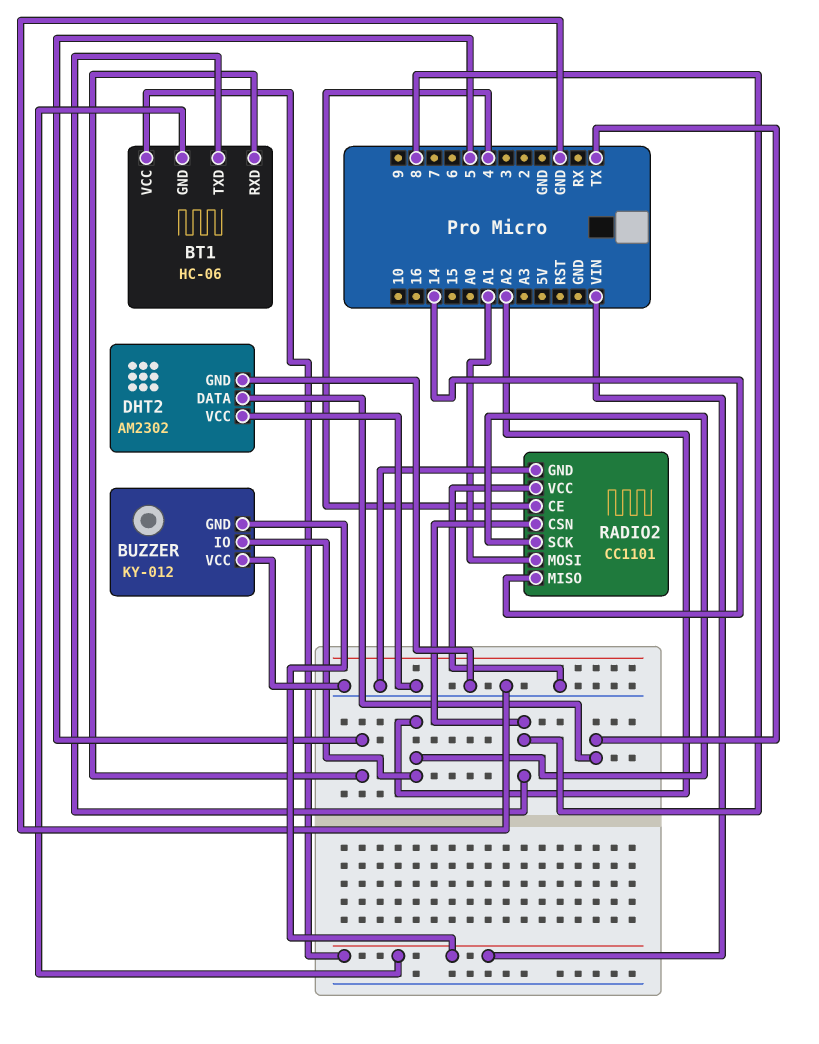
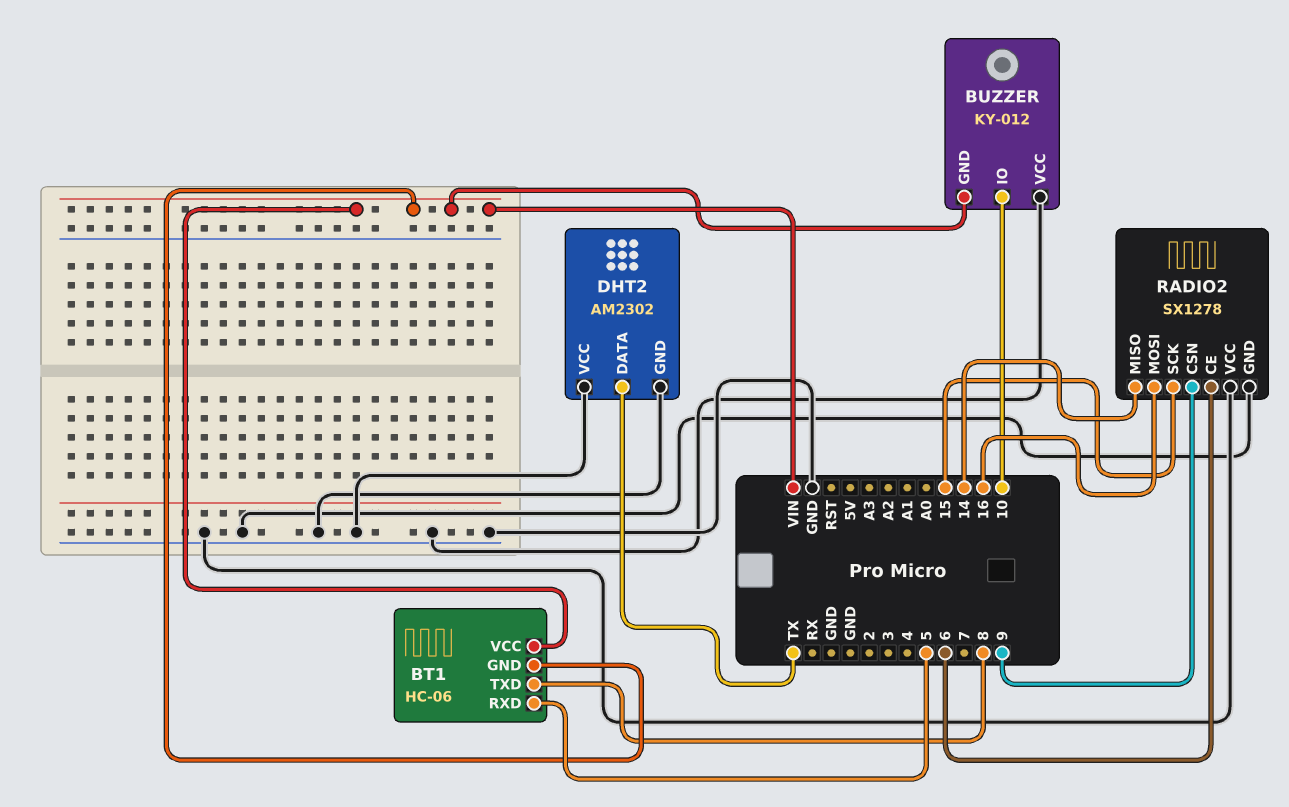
BUZZER pin IO: A2 -> 10
RADIO2: CC1101 -> SX1278
RADIO2 pin CE: 4 -> 6
RADIO2 pin CSN: 8 -> 9
RADIO2 pin MOSI: A1 -> 16
RADIO2 pin SCK: A2 -> 15

